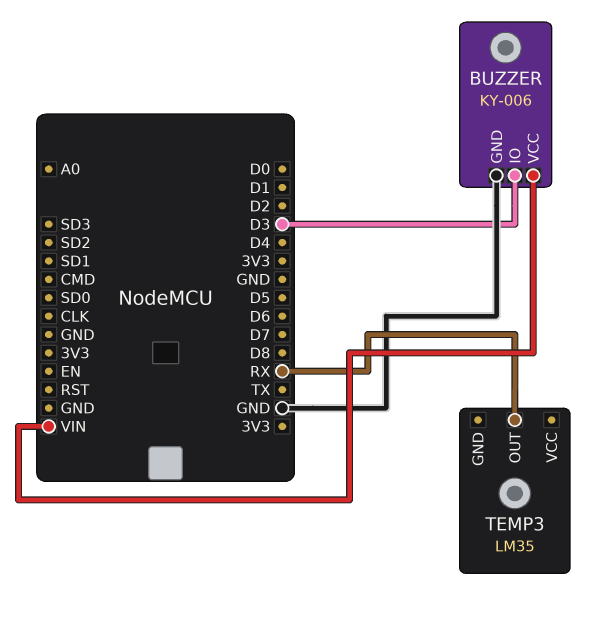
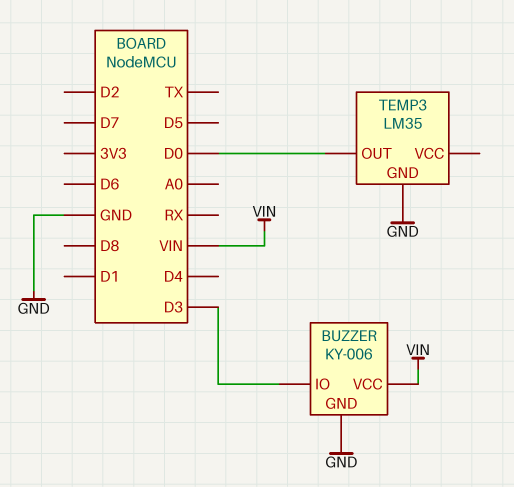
TEMP3 pin GND: none -> GND
TEMP3 pin OUT: RX -> D0

